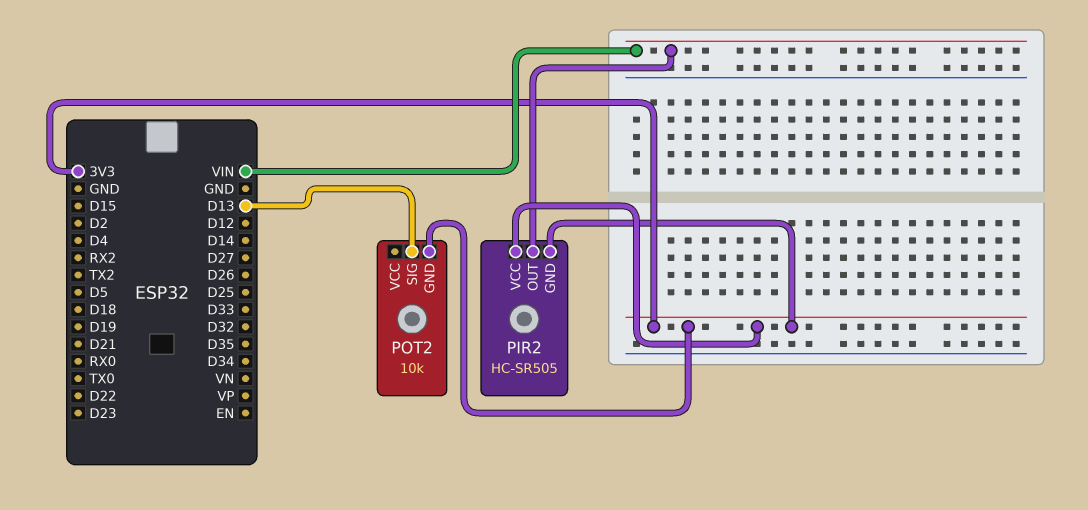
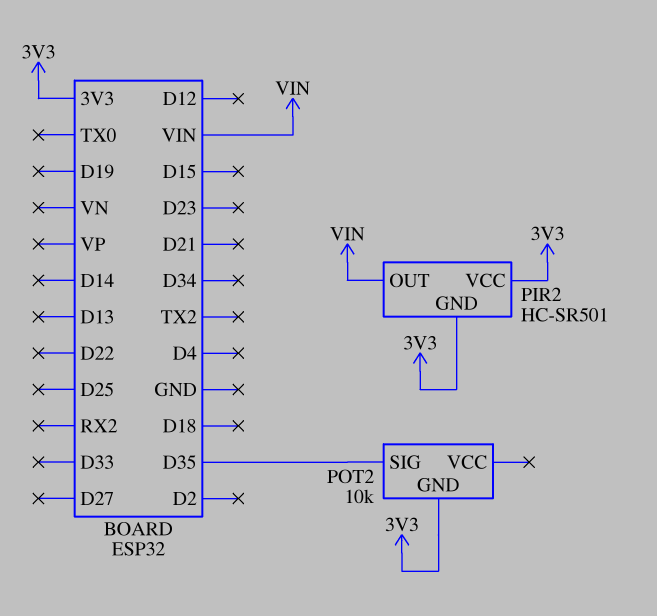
PIR2: HC-SR505 -> HC-SR501
POT2 pin SIG: D13 -> D35

